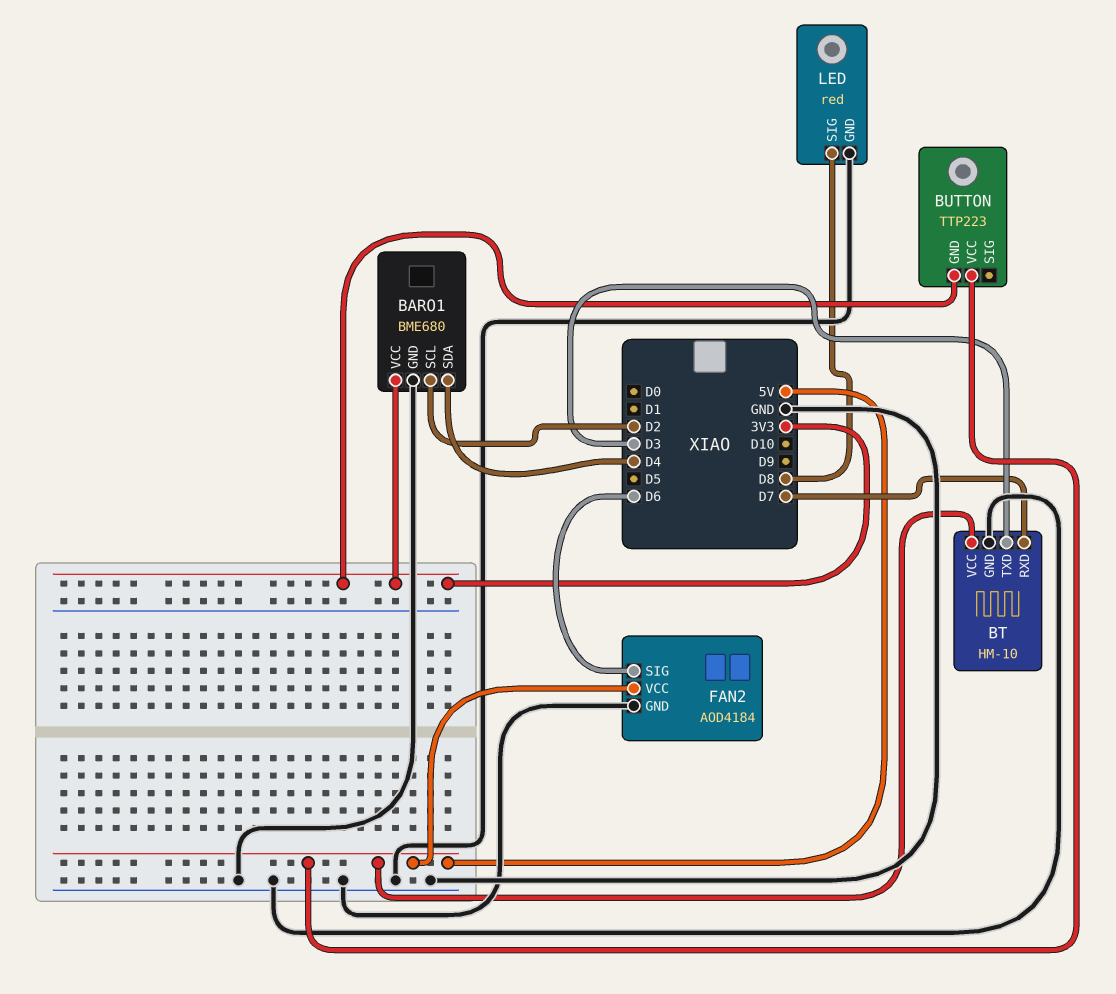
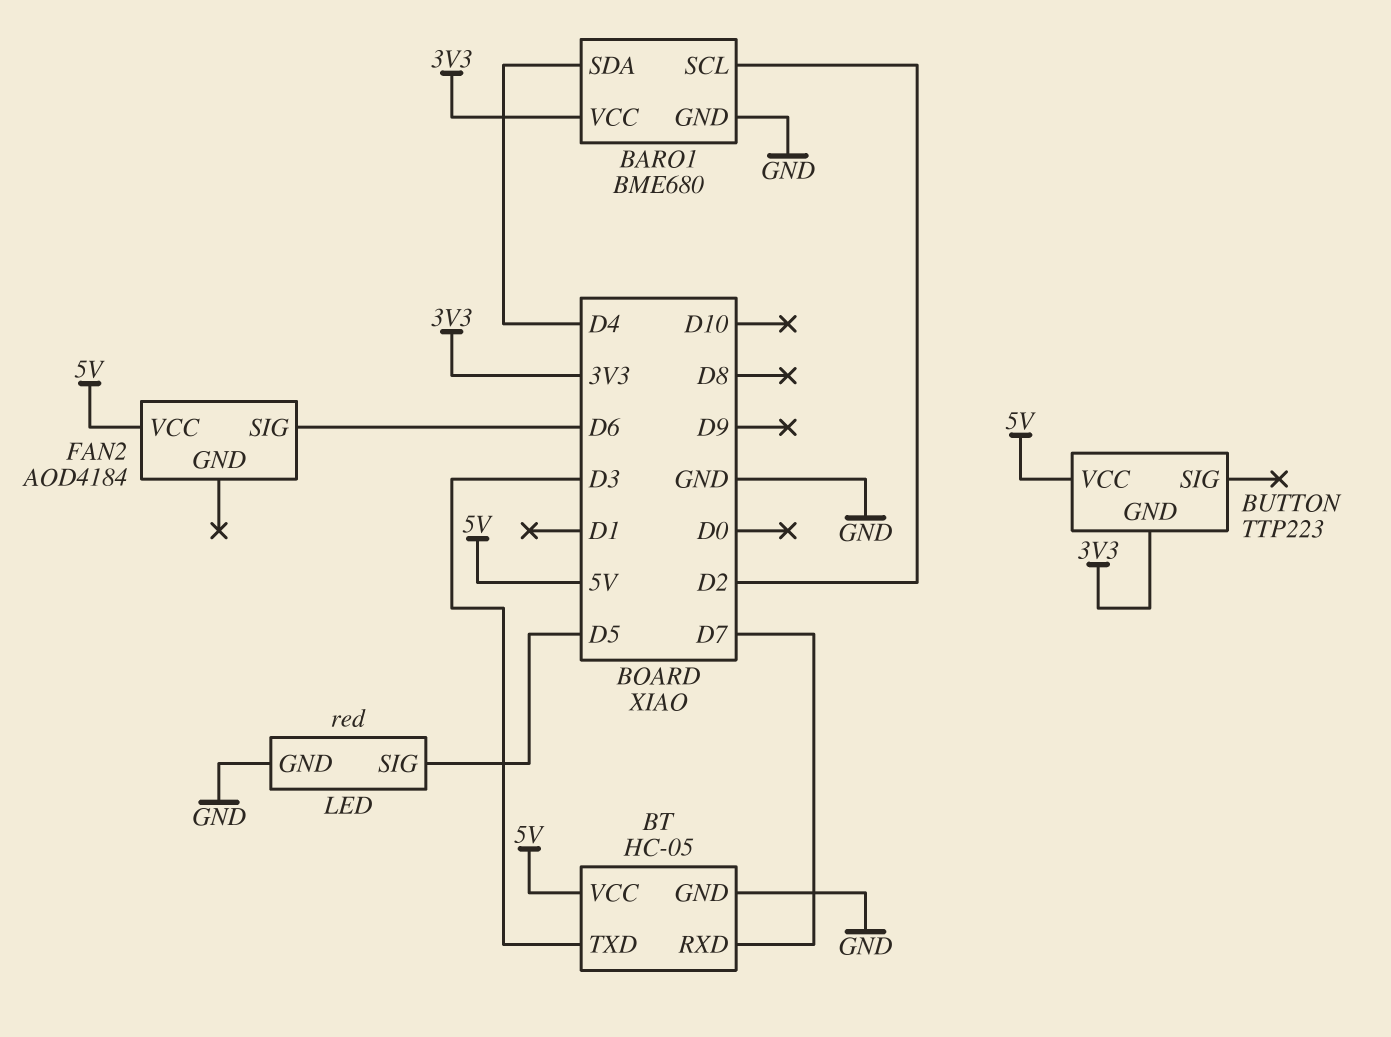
BT: HM-10 -> HC-05
FAN2 pin GND: GND -> none
LED pin SIG: D8 -> D5

